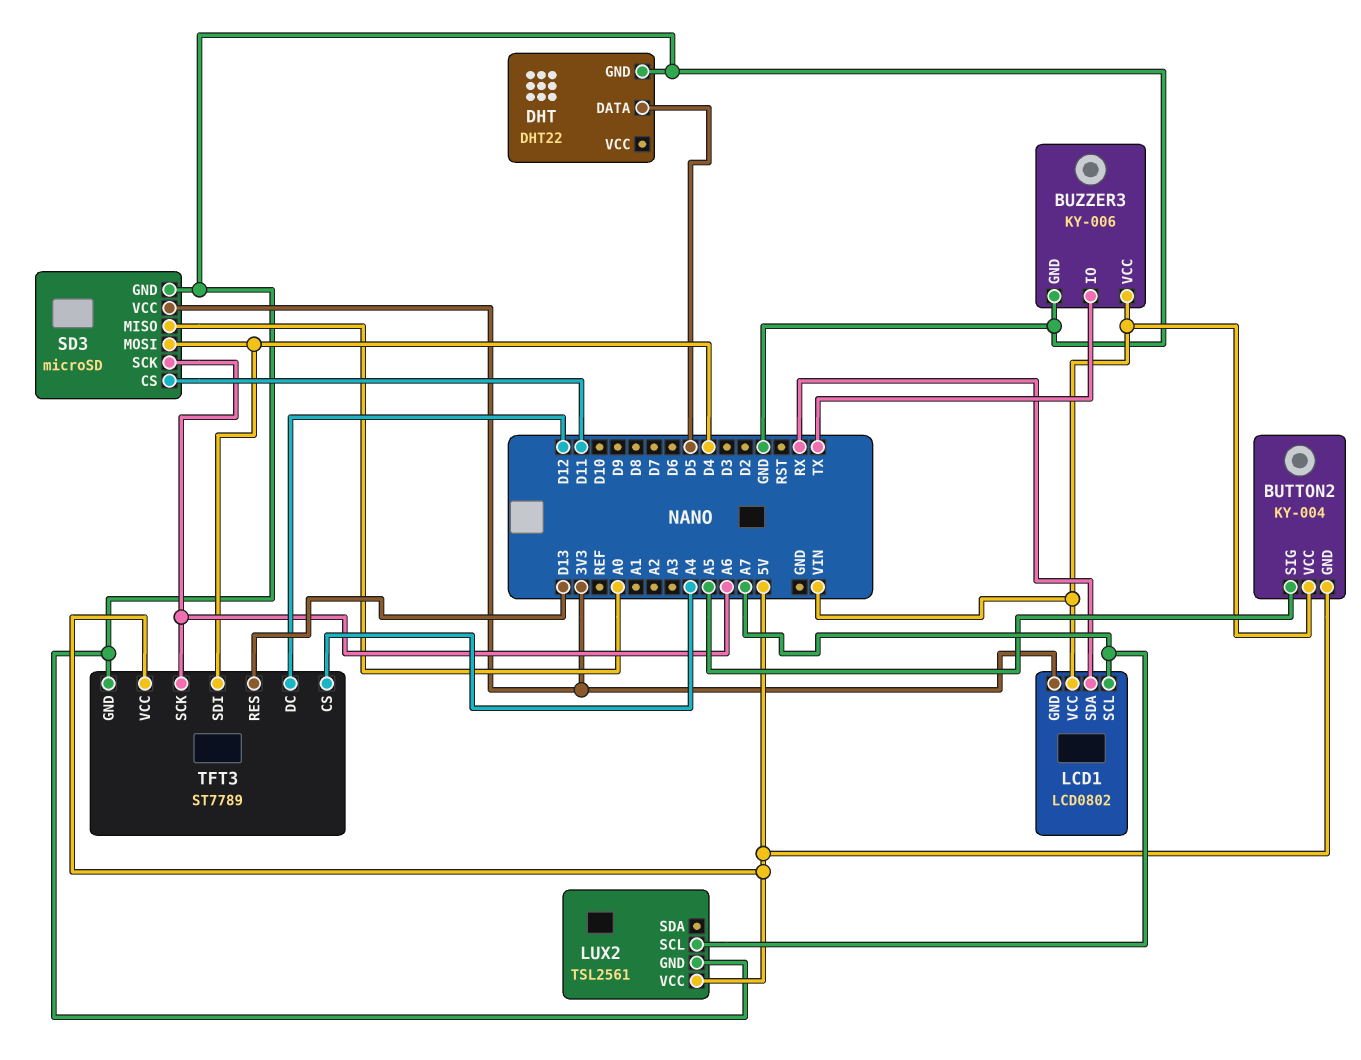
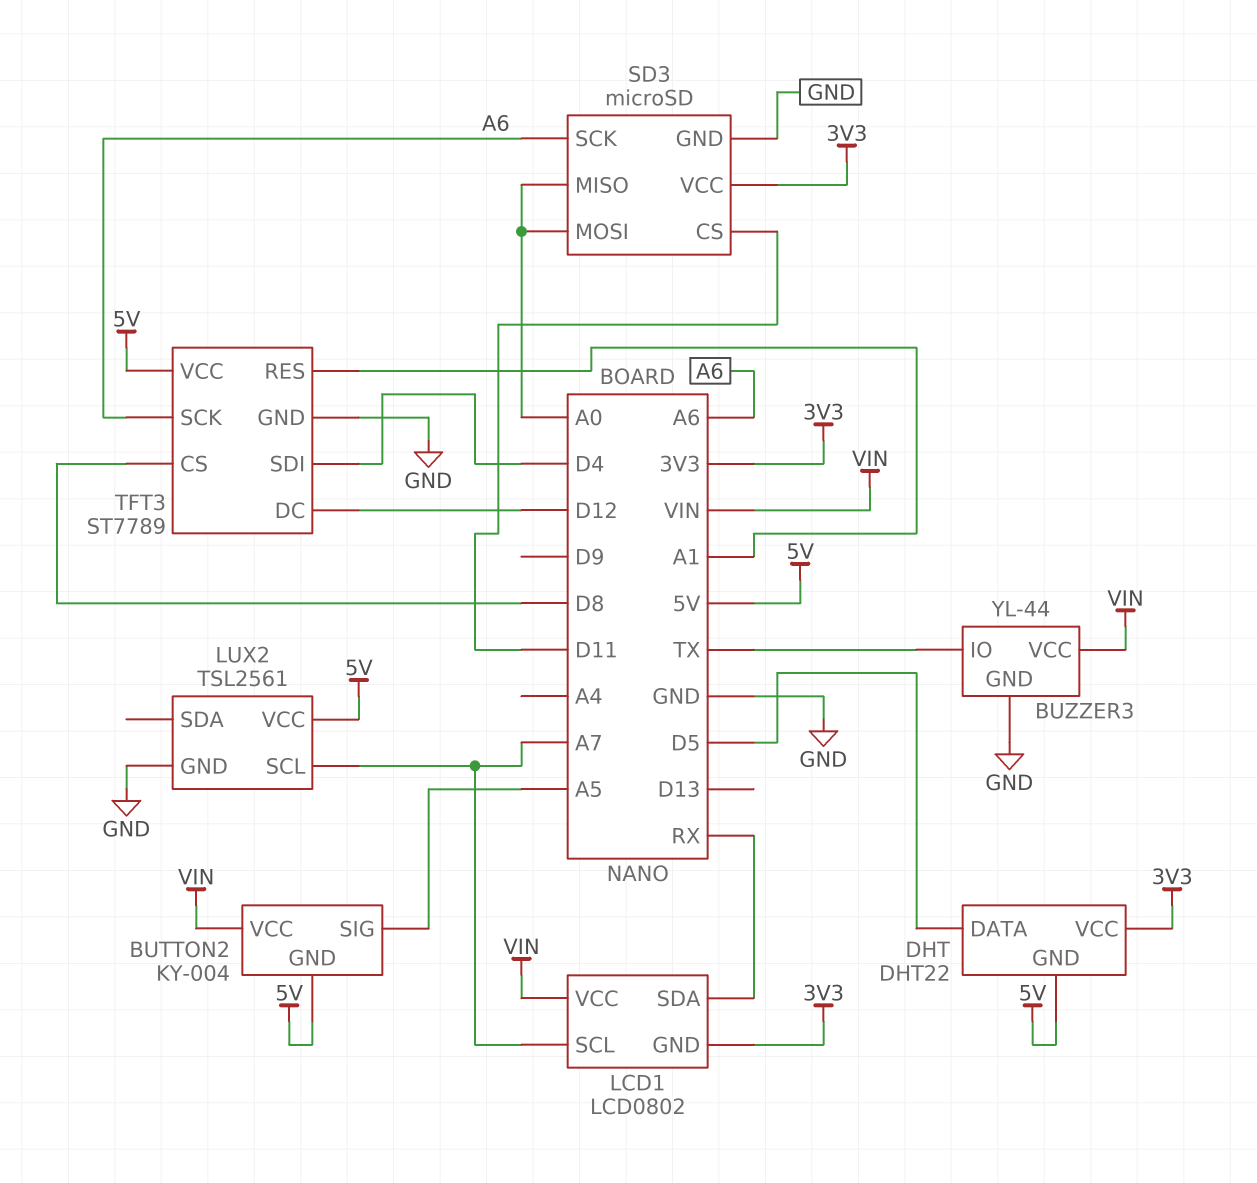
BUZZER3: KY-006 -> YL-44
DHT pin GND: GND -> 5V
DHT pin VCC: none -> 3V3
SD3 pin MOSI: D4 -> A0
TFT3 pin CS: A4 -> D8
TFT3 pin RES: D13 -> A1

